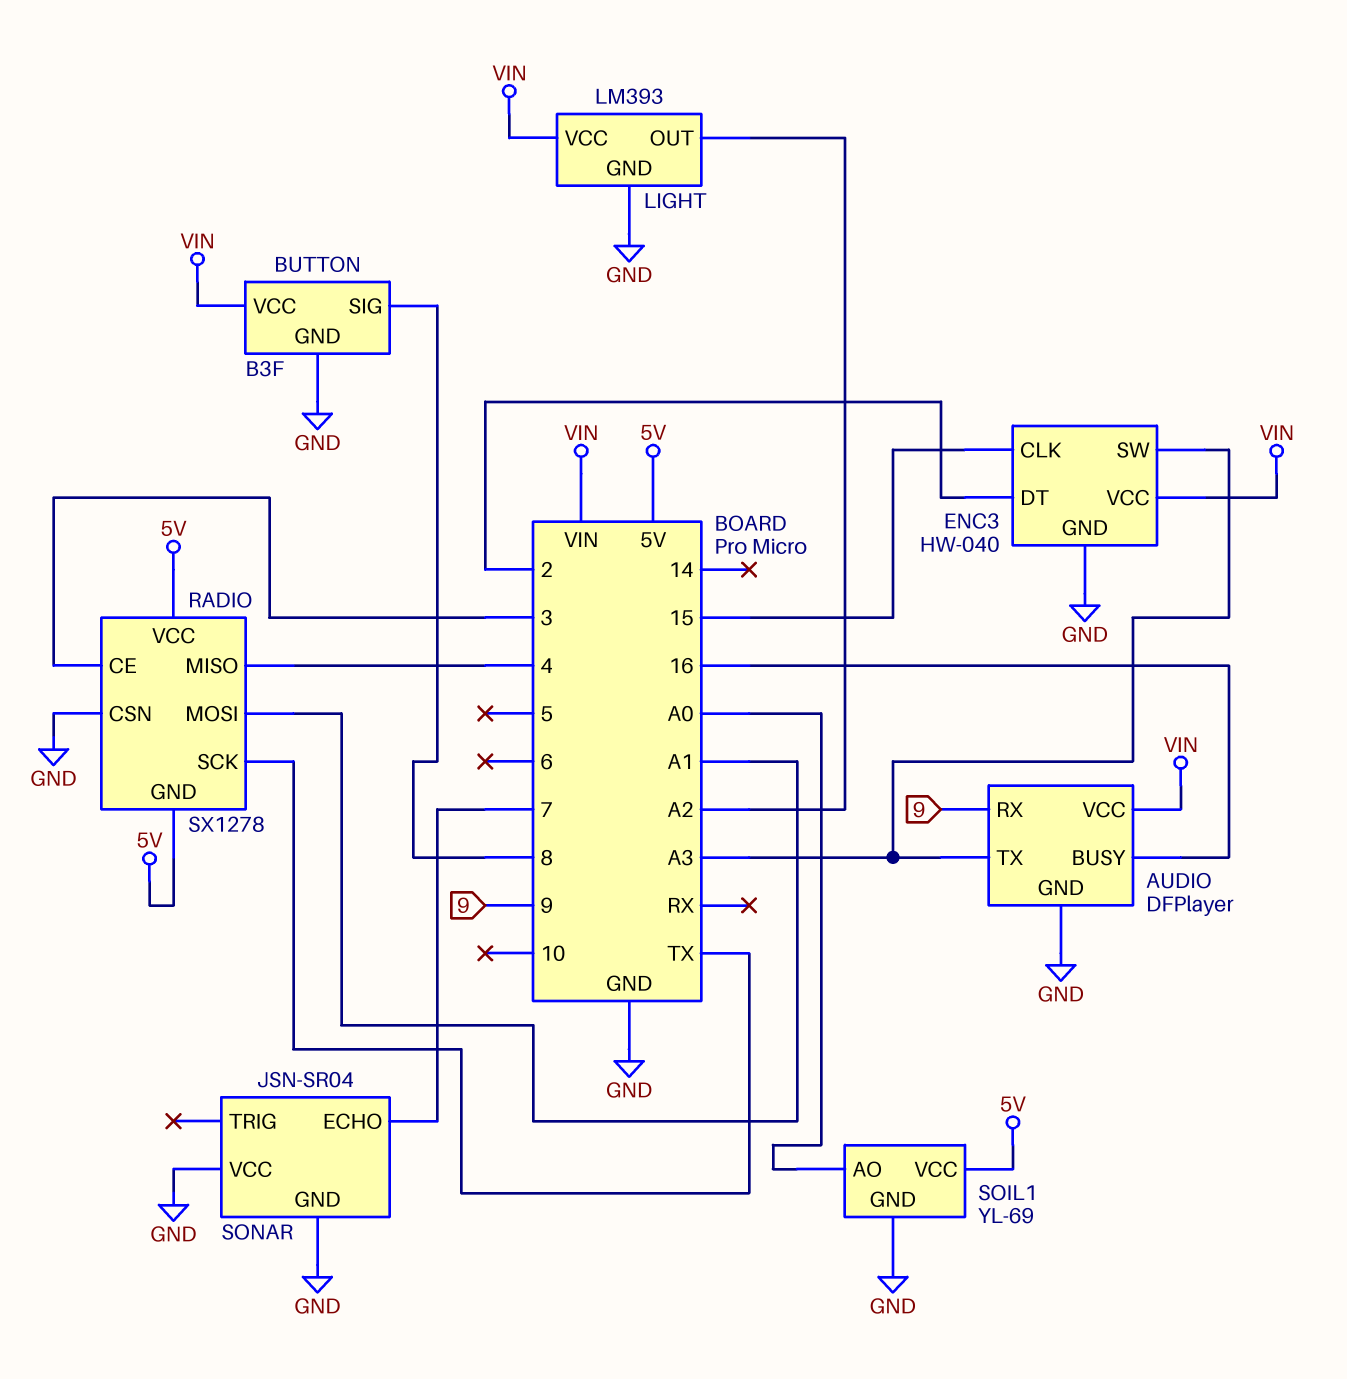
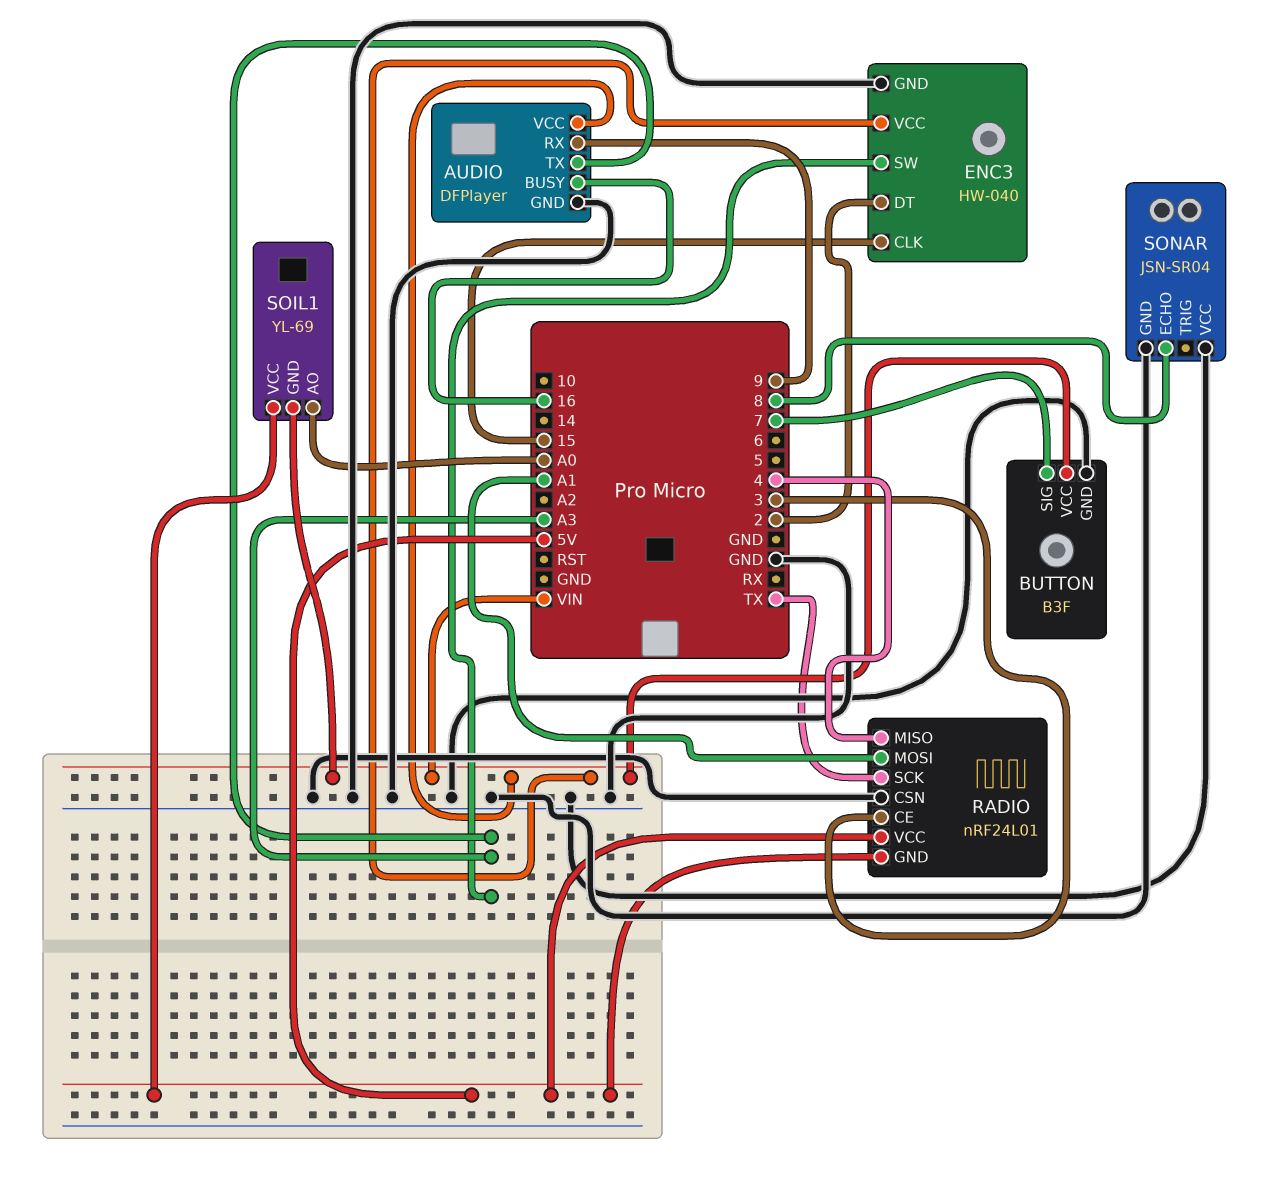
BUTTON pin SIG: 8 -> 7
LIGHT: LM393 -> none
LIGHT pin GND: GND -> none
LIGHT pin OUT: A2 -> none
LIGHT pin VCC: VIN -> none
RADIO: SX1278 -> nRF24L01
SOIL1 pin GND: GND -> VIN
SONAR pin ECHO: 7 -> 8

